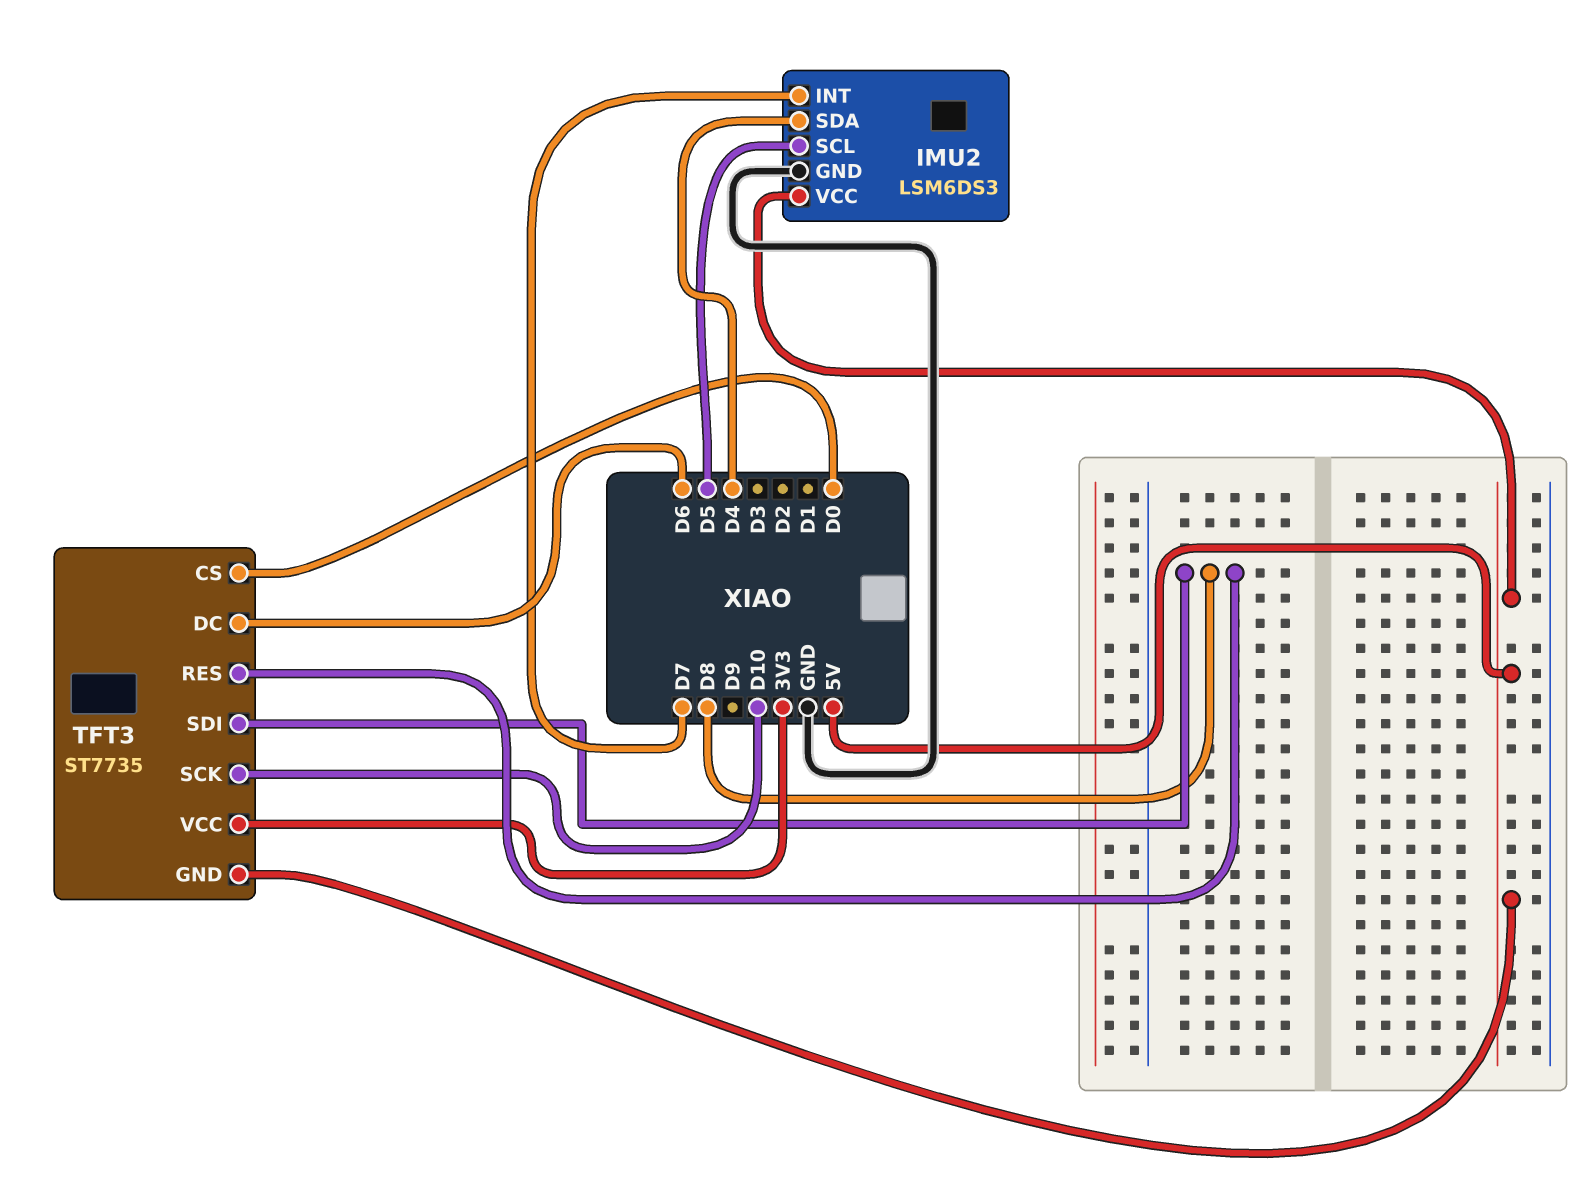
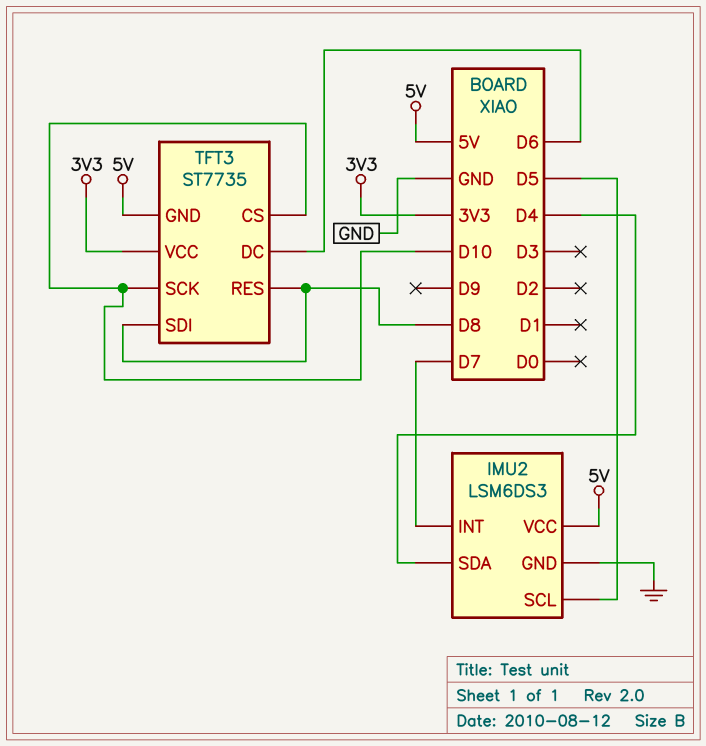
TFT3 pin CS: D0 -> D10

